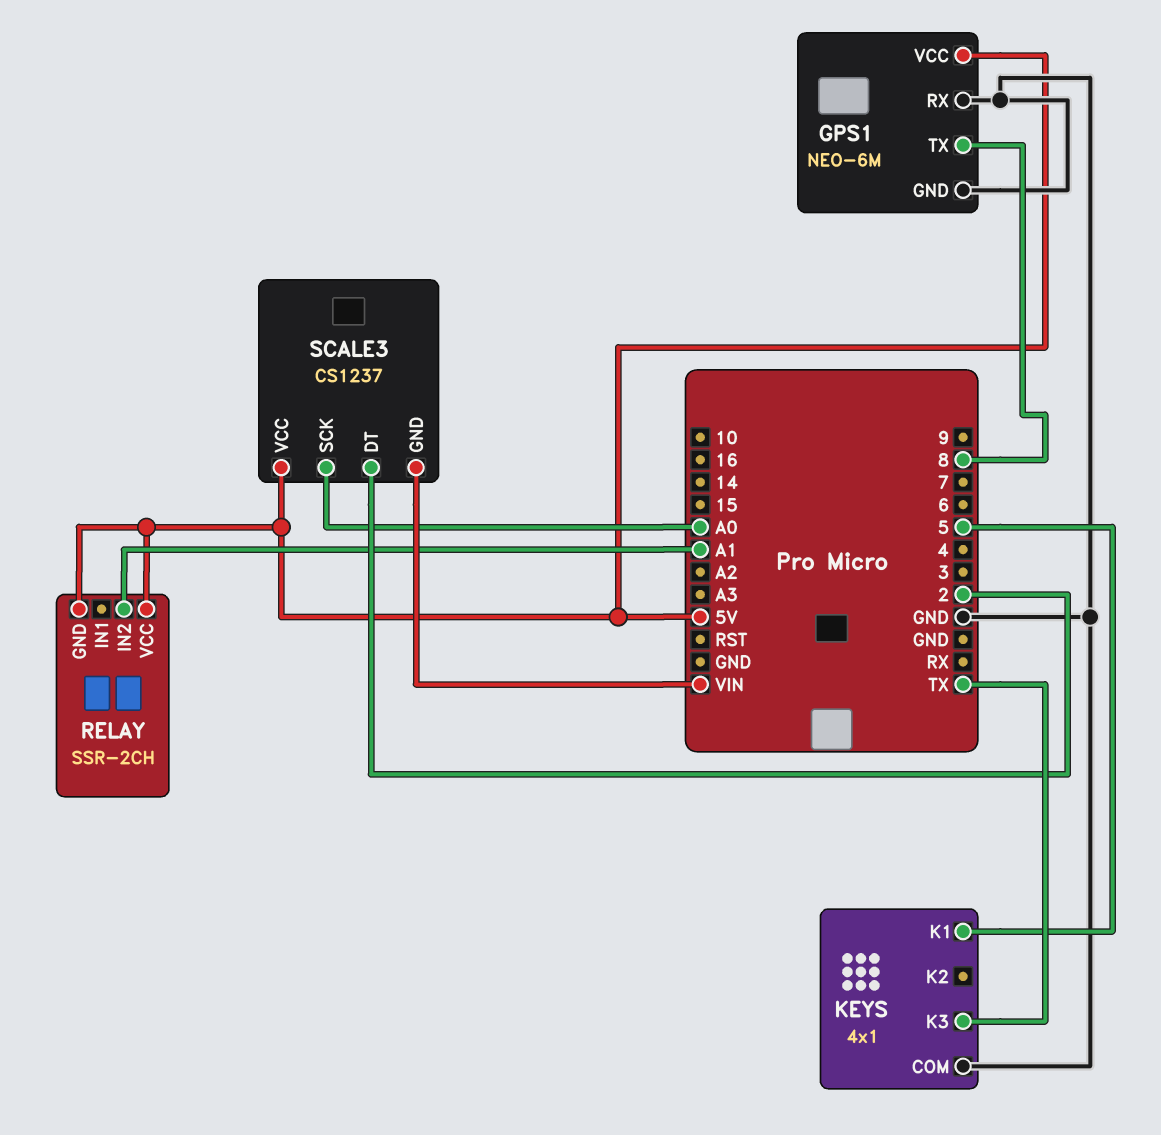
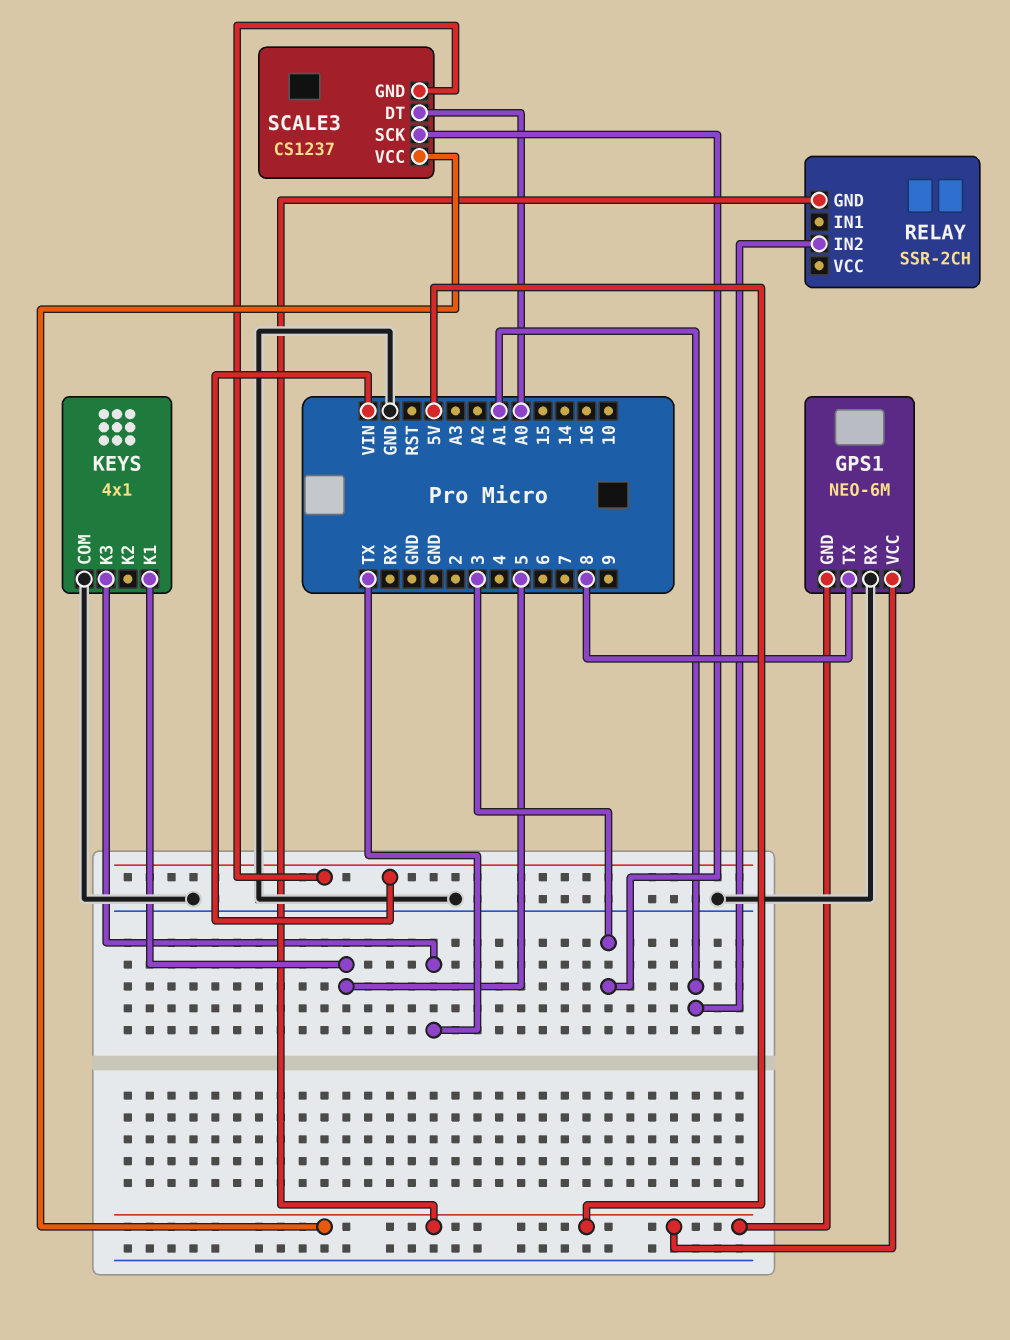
GPS1 pin GND: GND -> 5V
RELAY pin VCC: 5V -> none
SCALE3 pin DT: 2 -> A0
SCALE3 pin SCK: A0 -> 3

